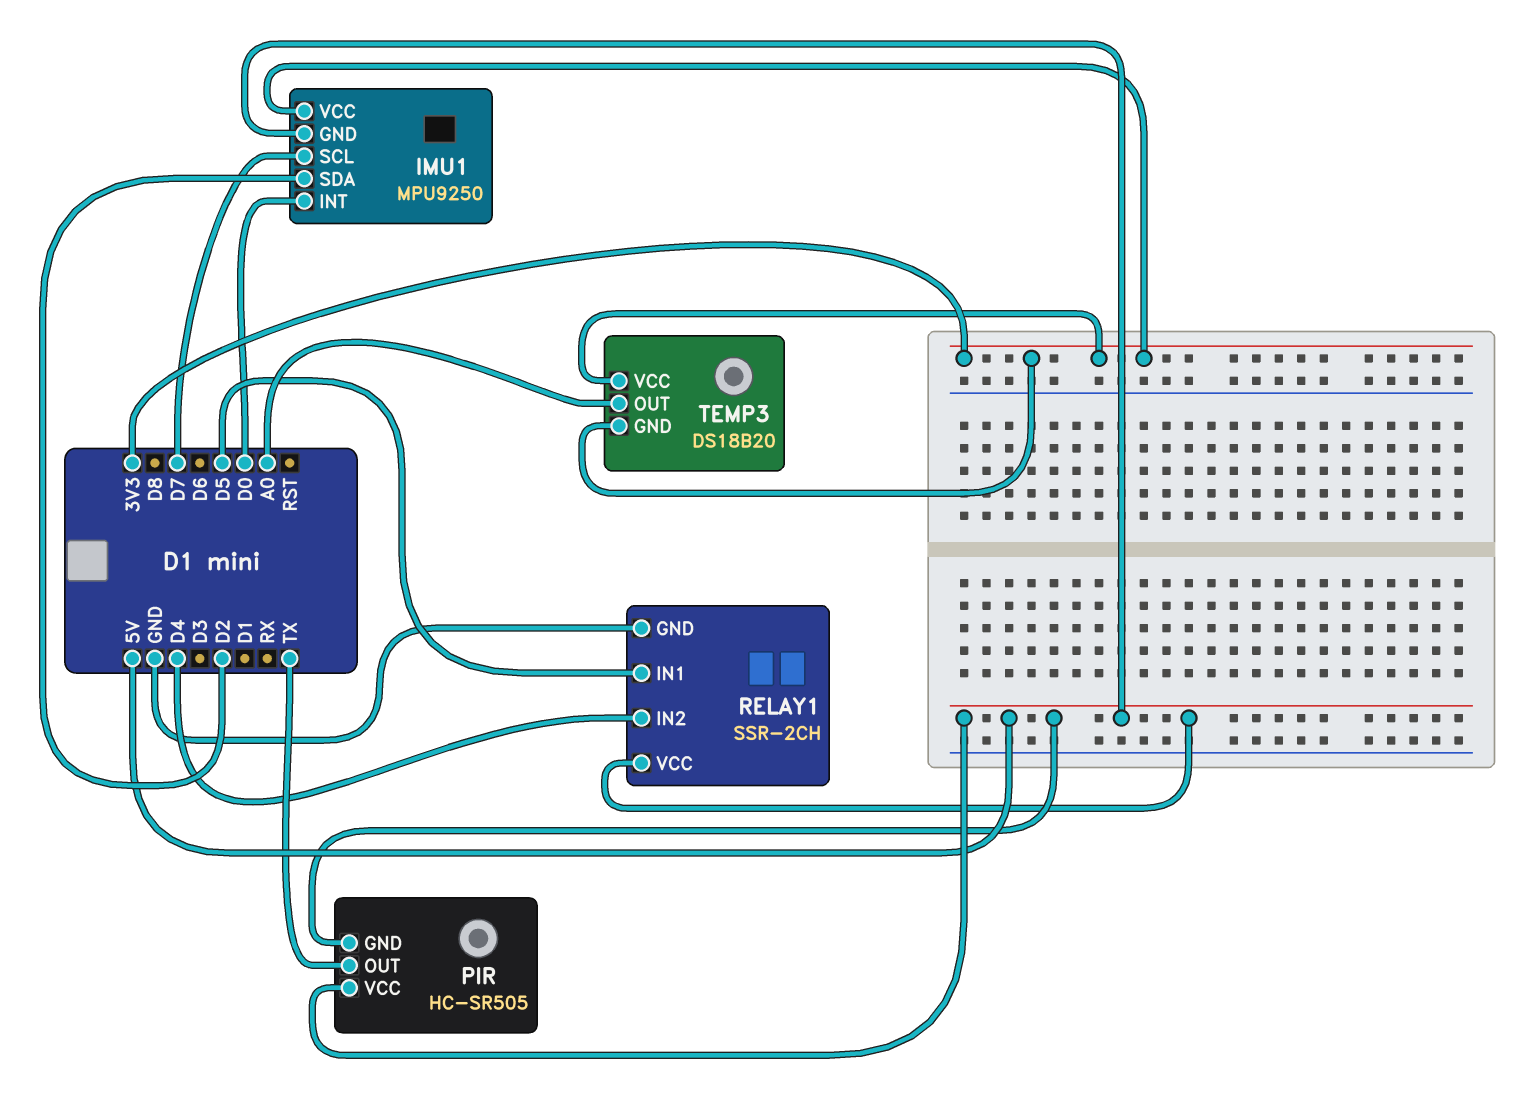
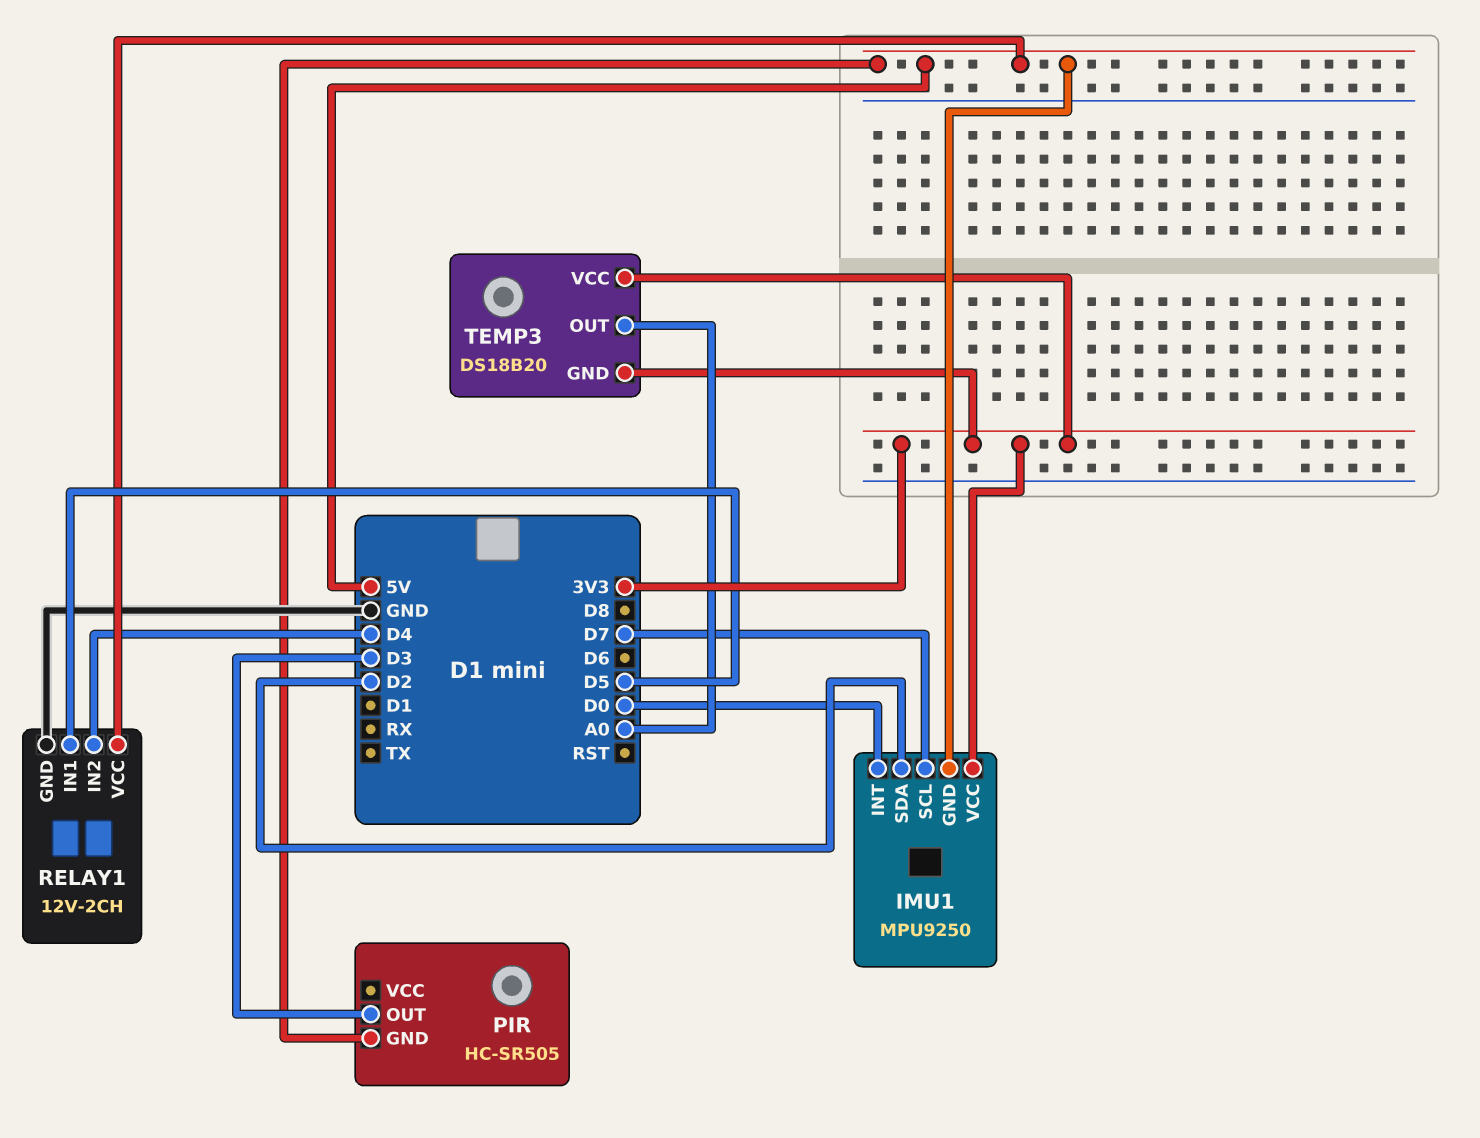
PIR pin OUT: TX -> D3
PIR pin VCC: 5V -> none
RELAY1: SSR-2CH -> 12V-2CH

